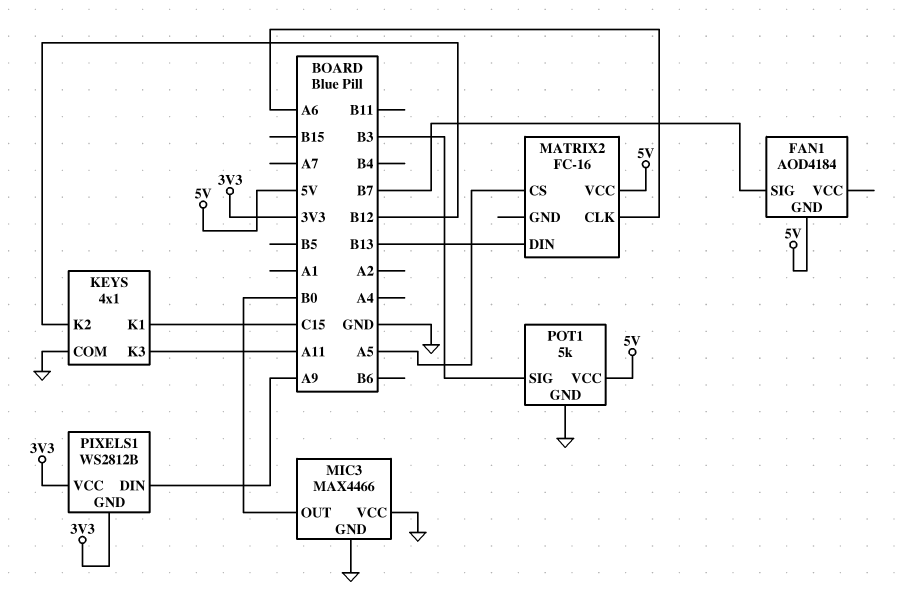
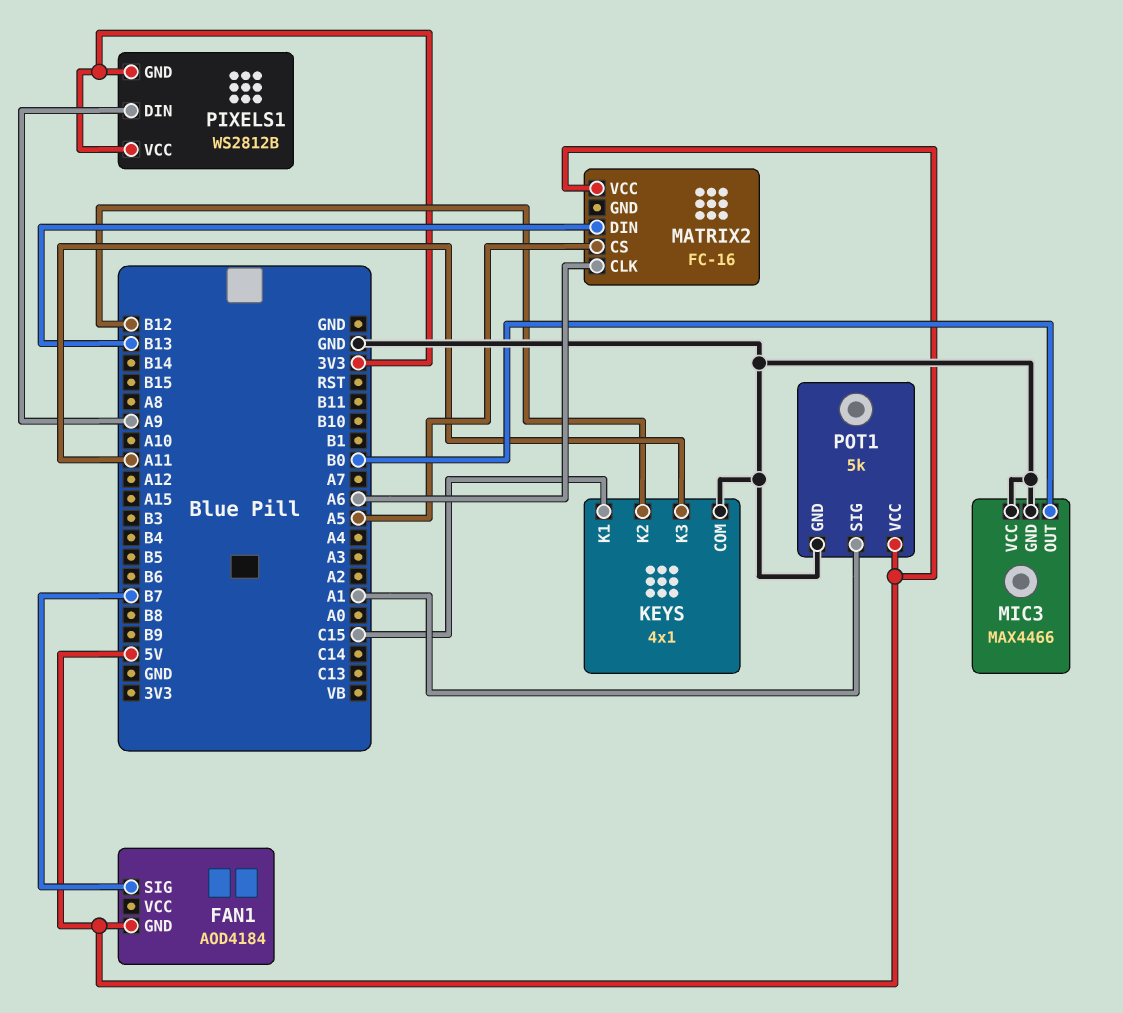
POT1 pin SIG: B3 -> A1

